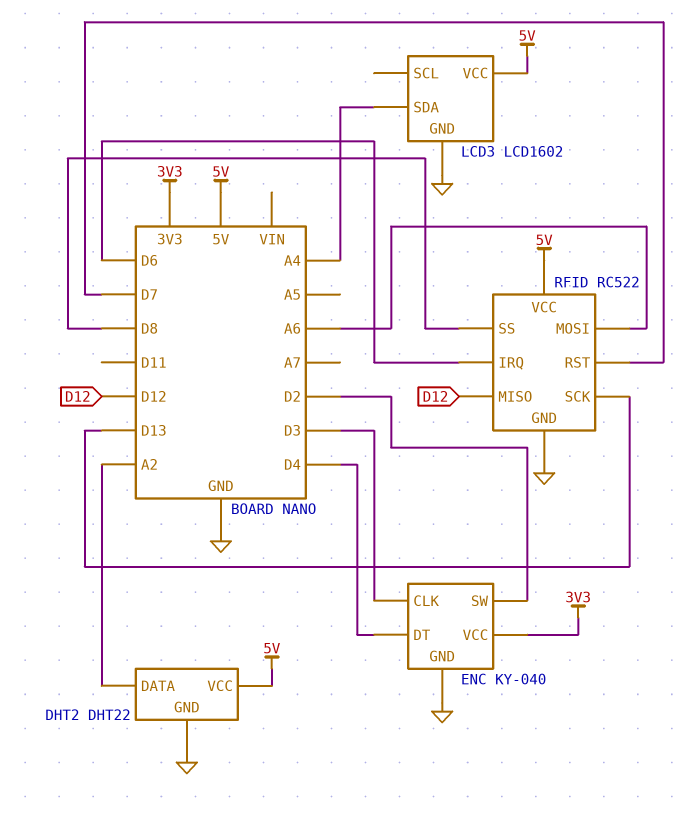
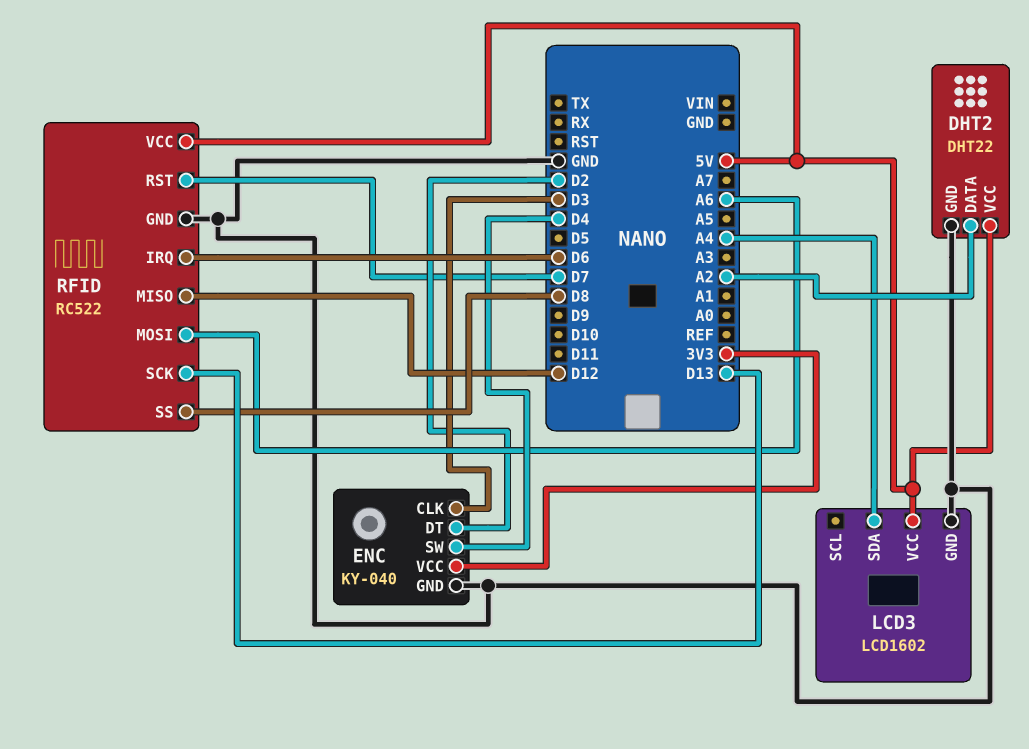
ENC pin DT: D4 -> D2
ENC pin SW: D2 -> D4

